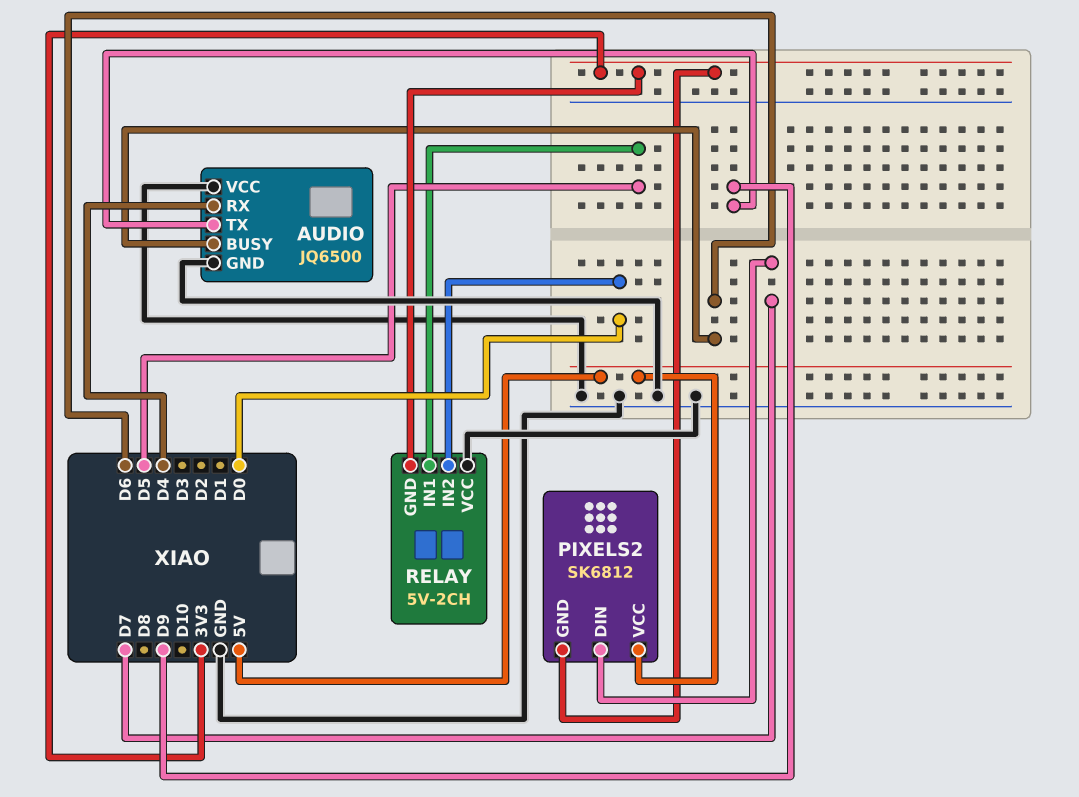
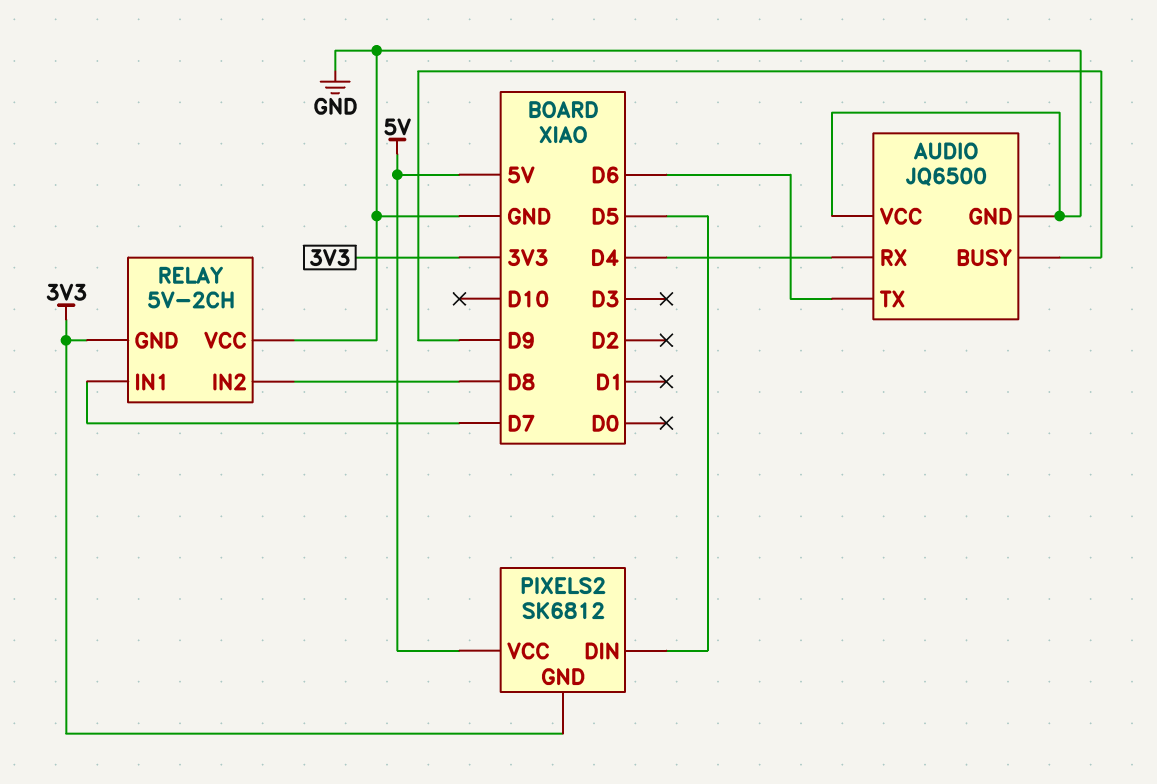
AUDIO pin BUSY: D6 -> D9
AUDIO pin TX: D9 -> D6
PIXELS2 pin DIN: D7 -> D5
RELAY pin IN1: D5 -> D7
RELAY pin IN2: D0 -> D8

